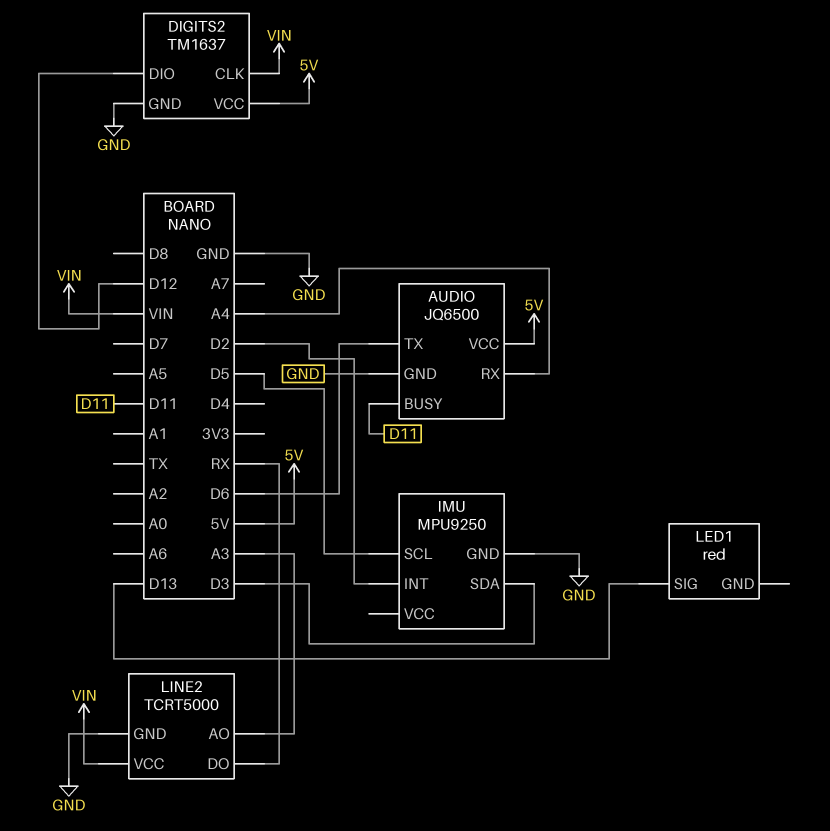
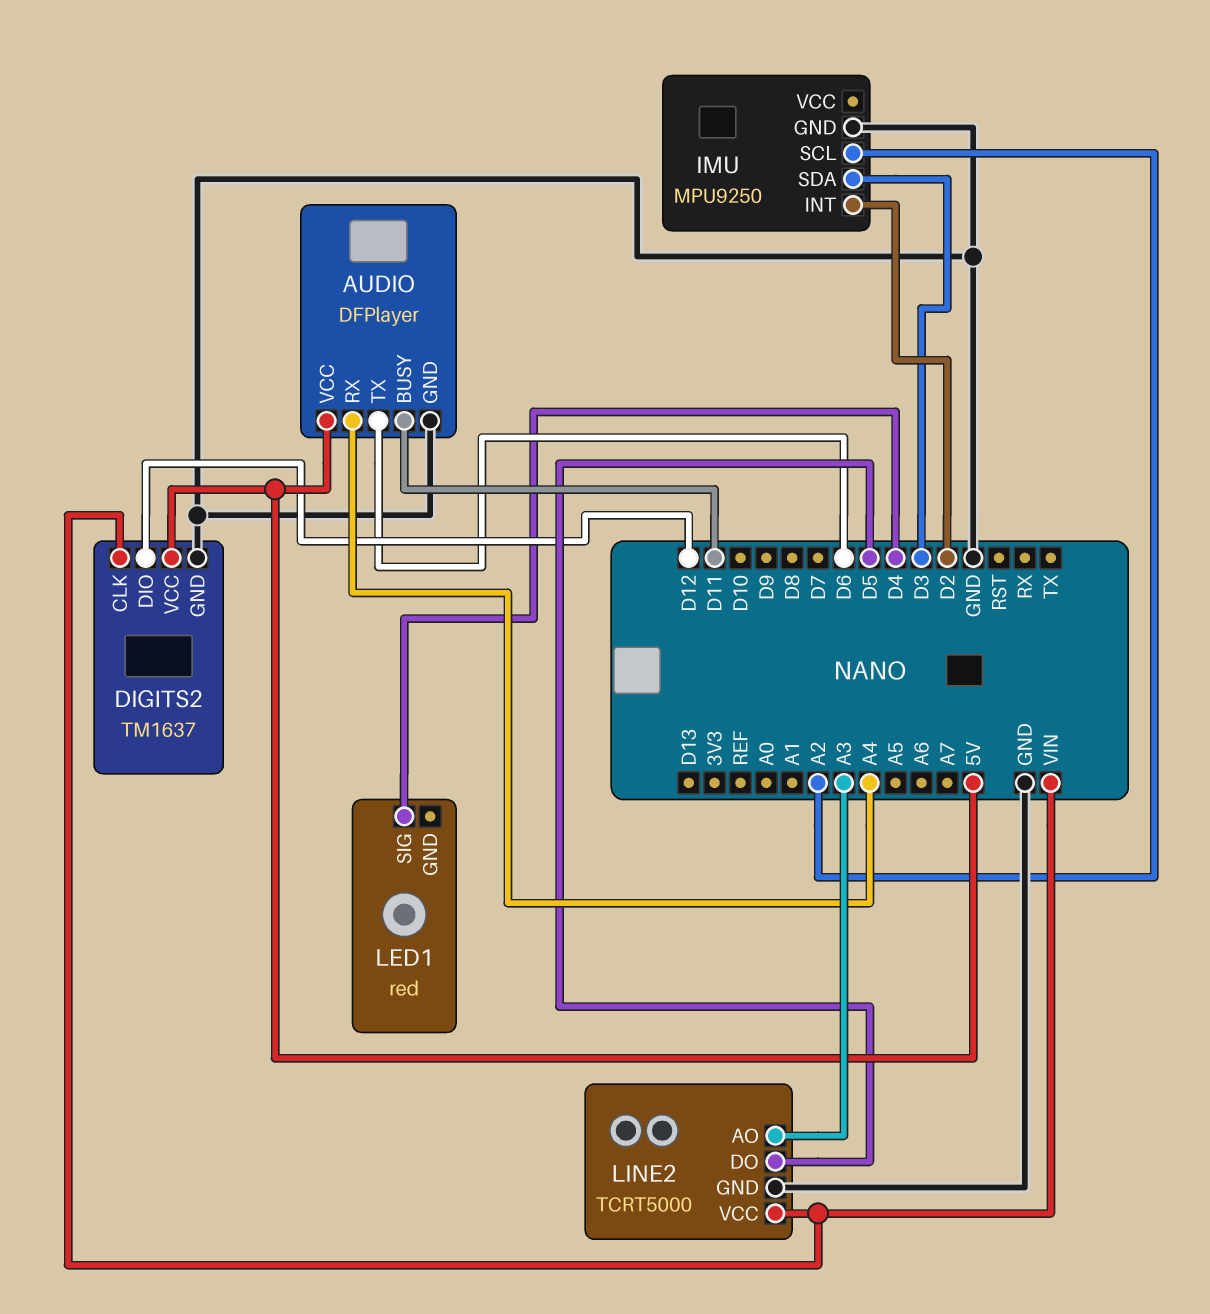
AUDIO: JQ6500 -> DFPlayer
IMU pin SCL: D5 -> A2
LED1 pin SIG: D13 -> D4
LINE2 pin DO: RX -> D5

